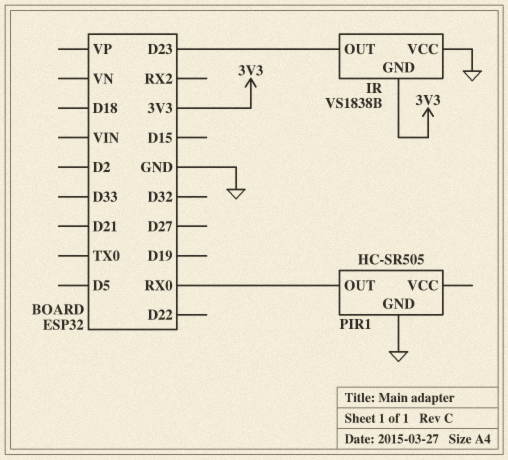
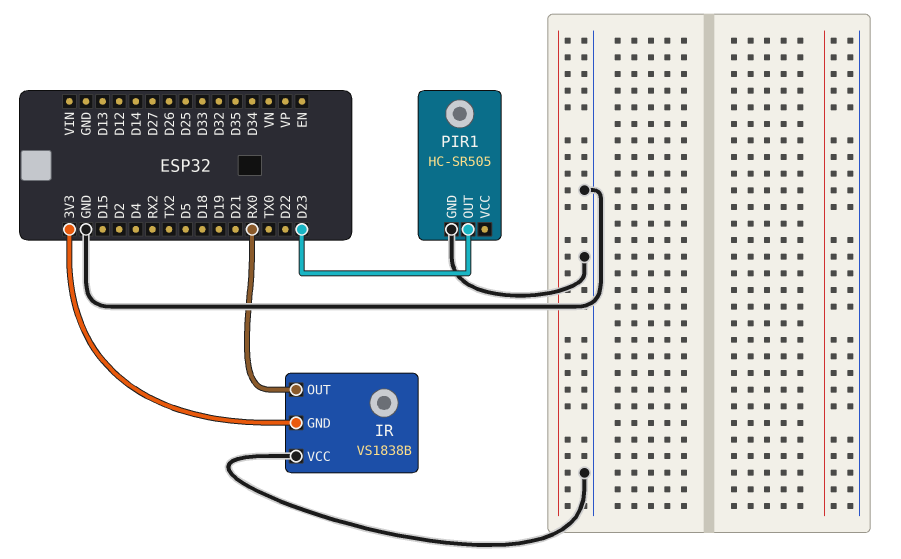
IR pin OUT: D23 -> RX0
PIR1 pin OUT: RX0 -> D23

